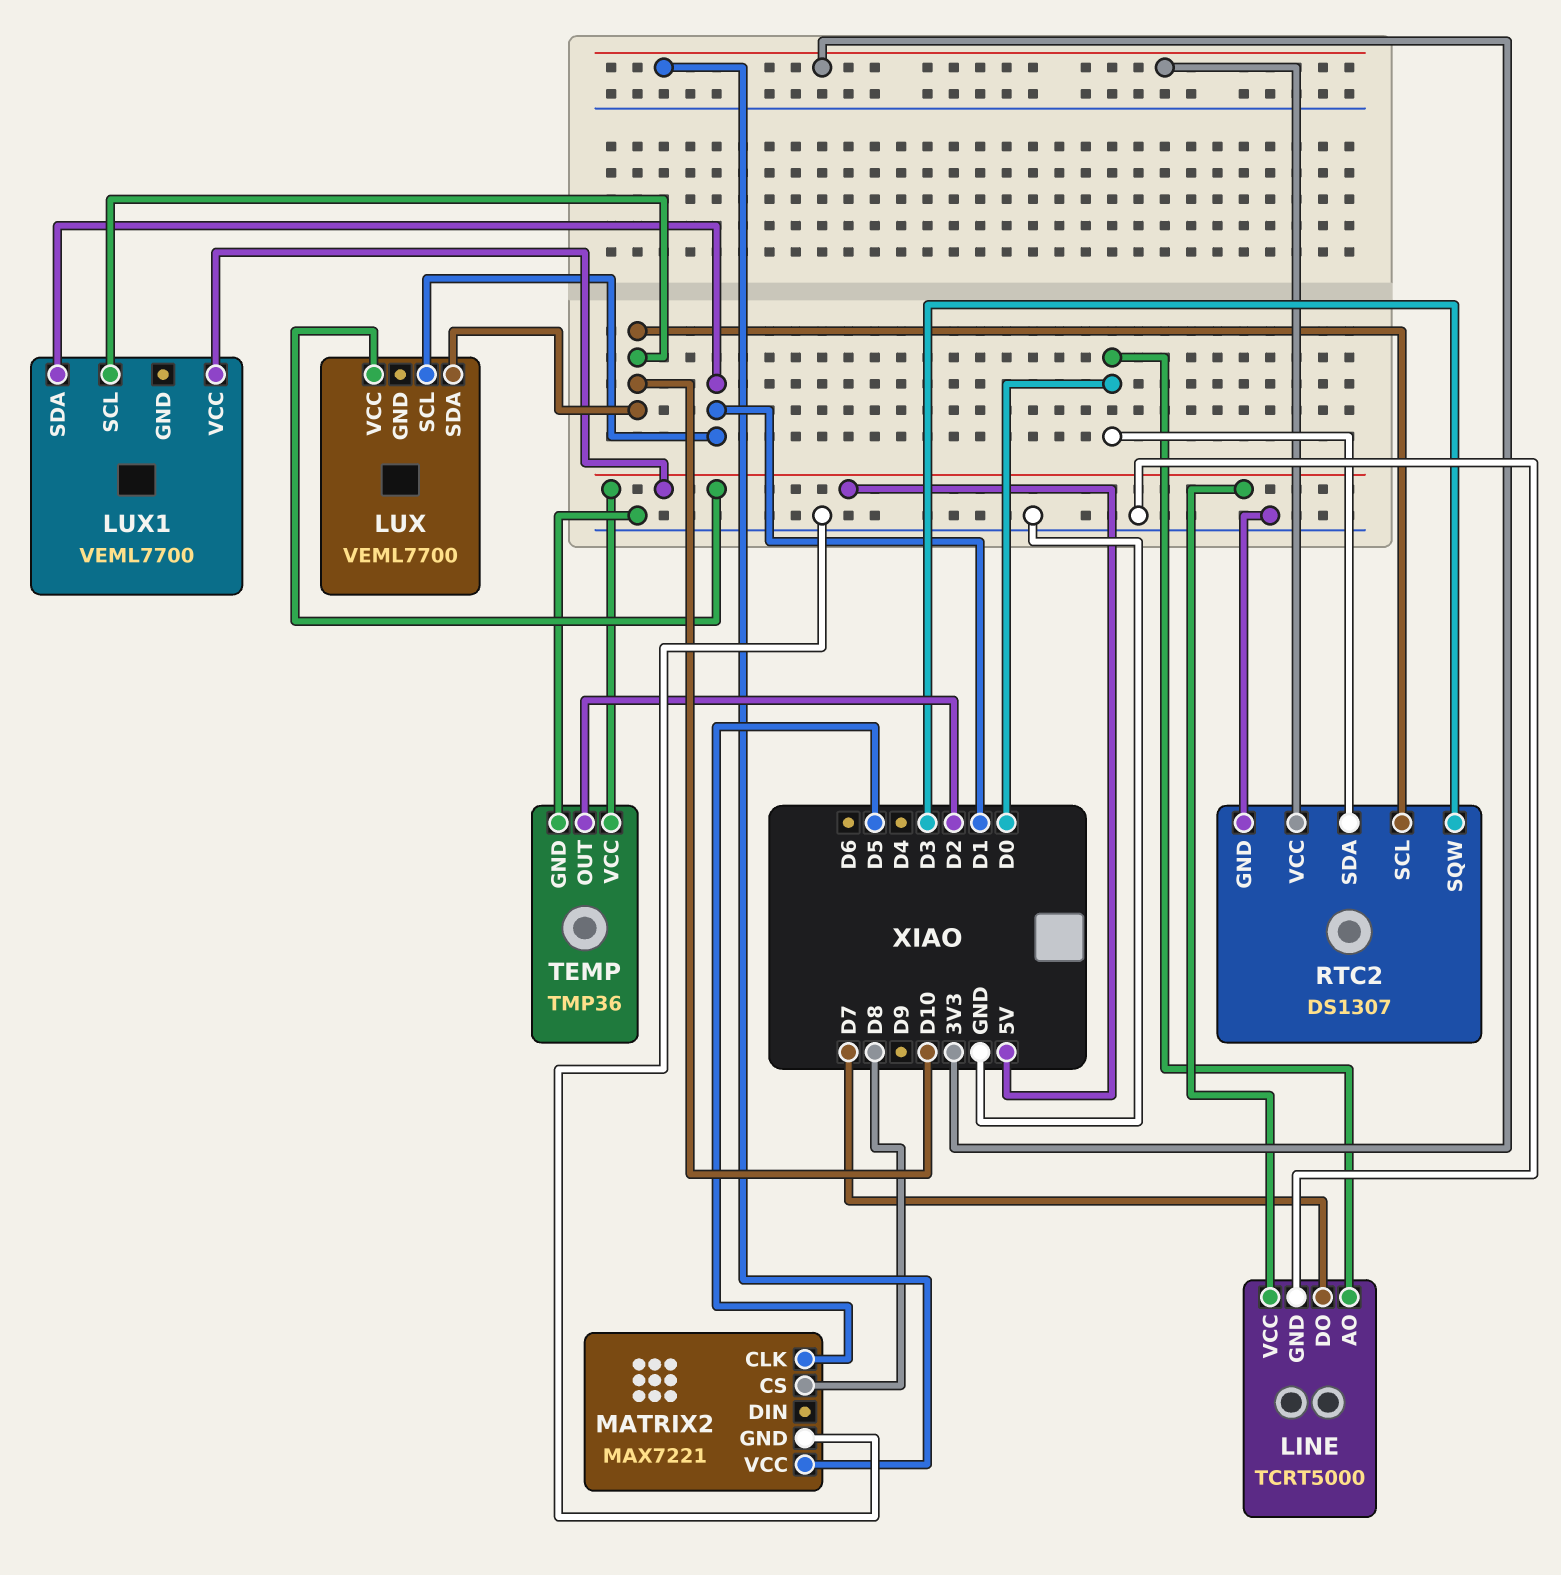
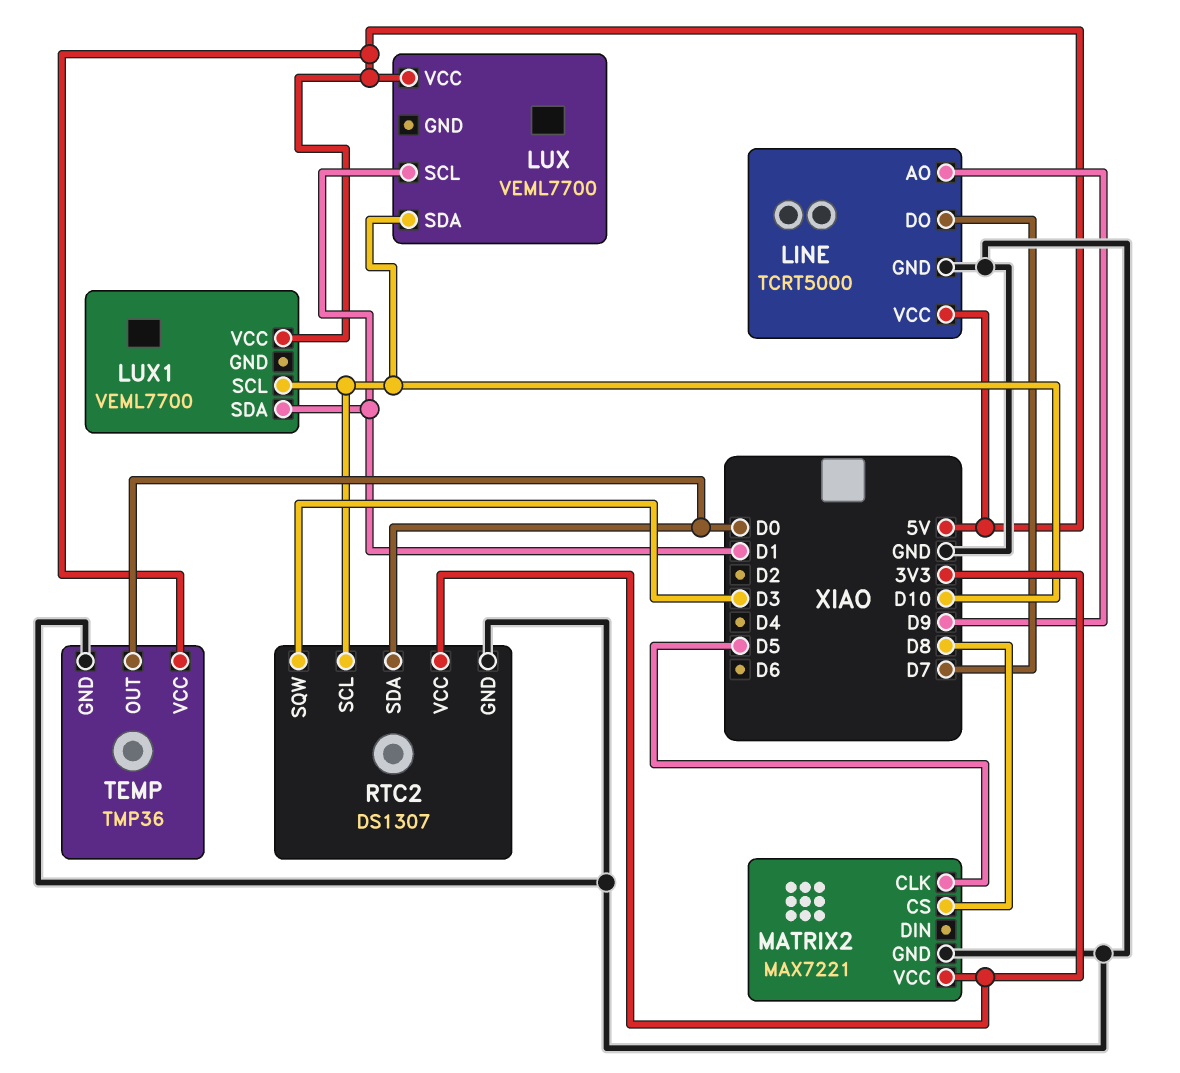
LINE pin AO: D0 -> D9
TEMP pin OUT: D2 -> D0

